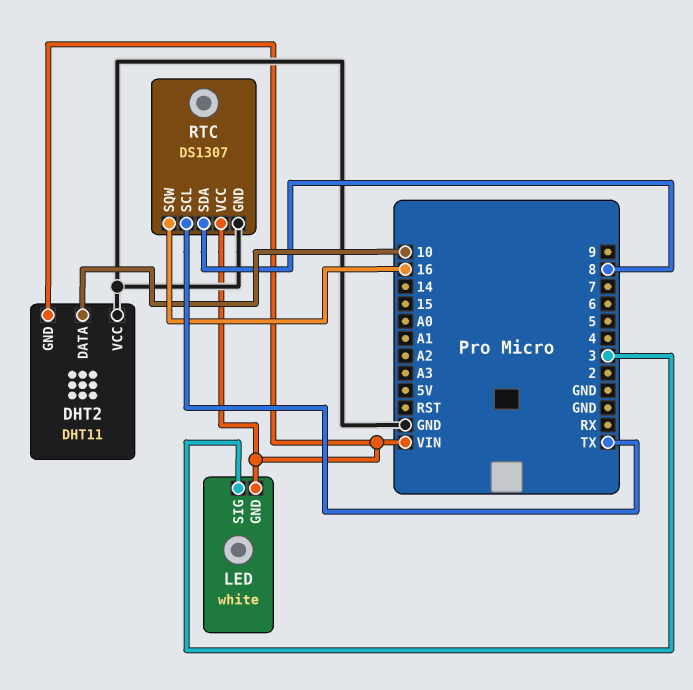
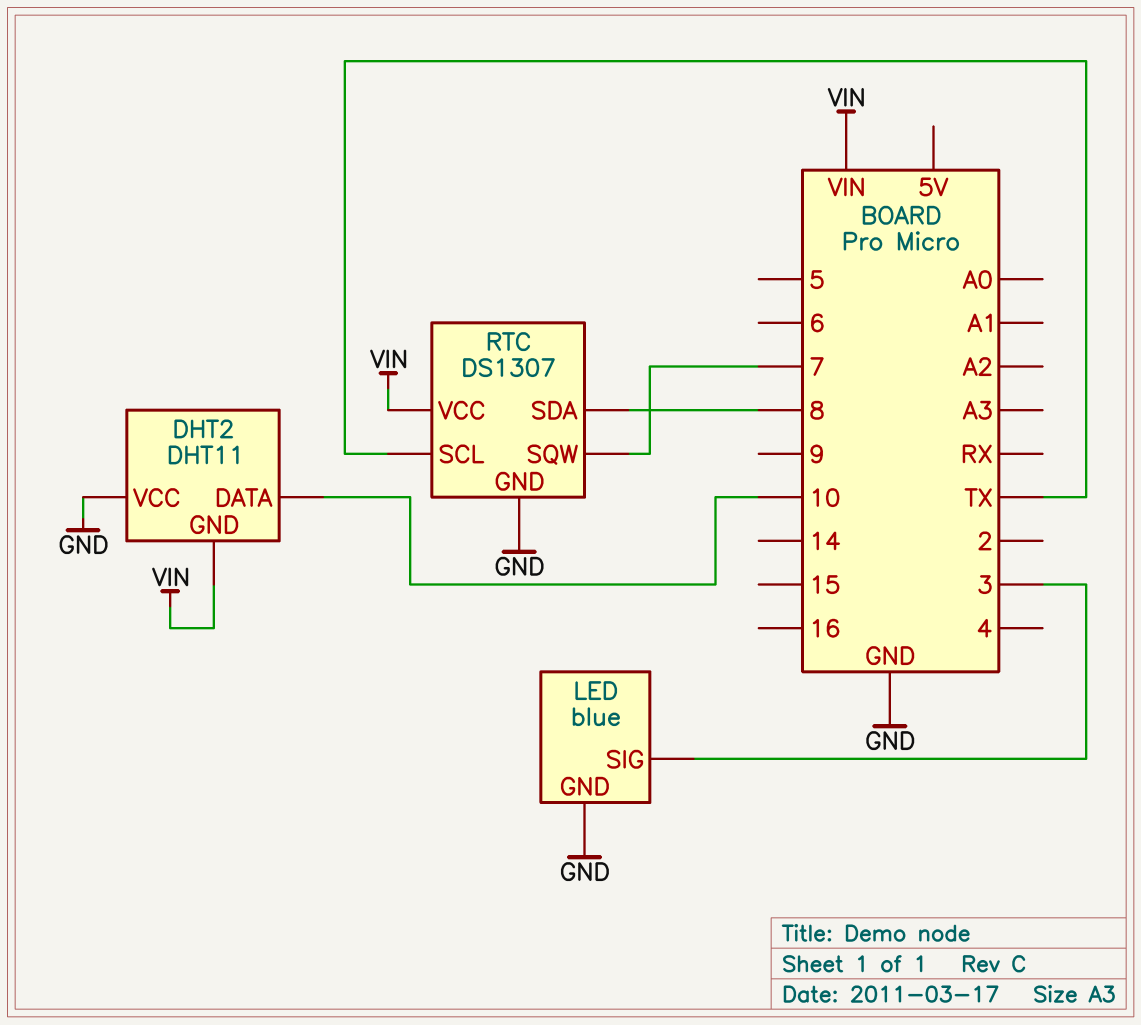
LED: white -> blue
LED pin GND: VIN -> GND
RTC pin SQW: 16 -> 7

